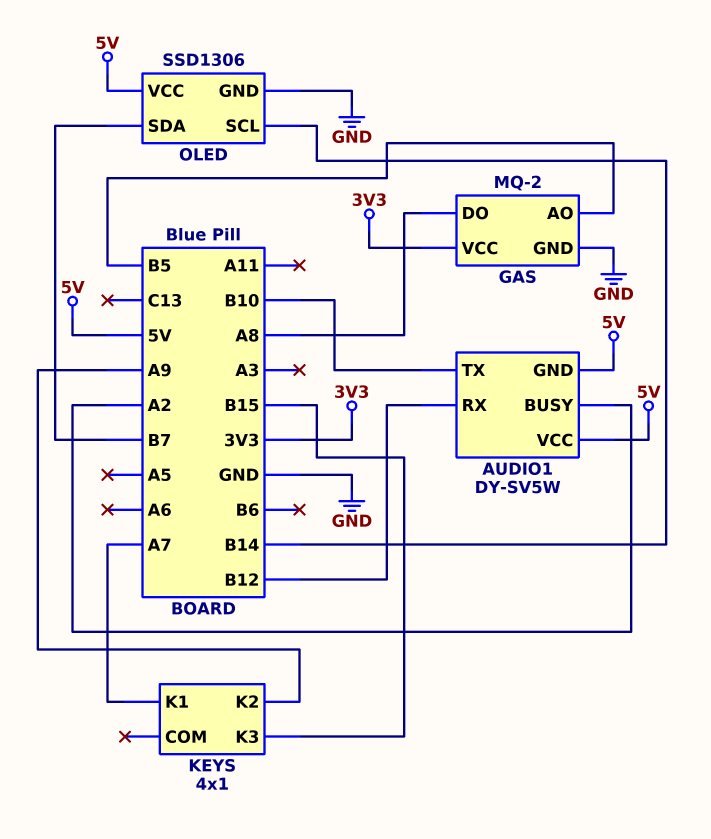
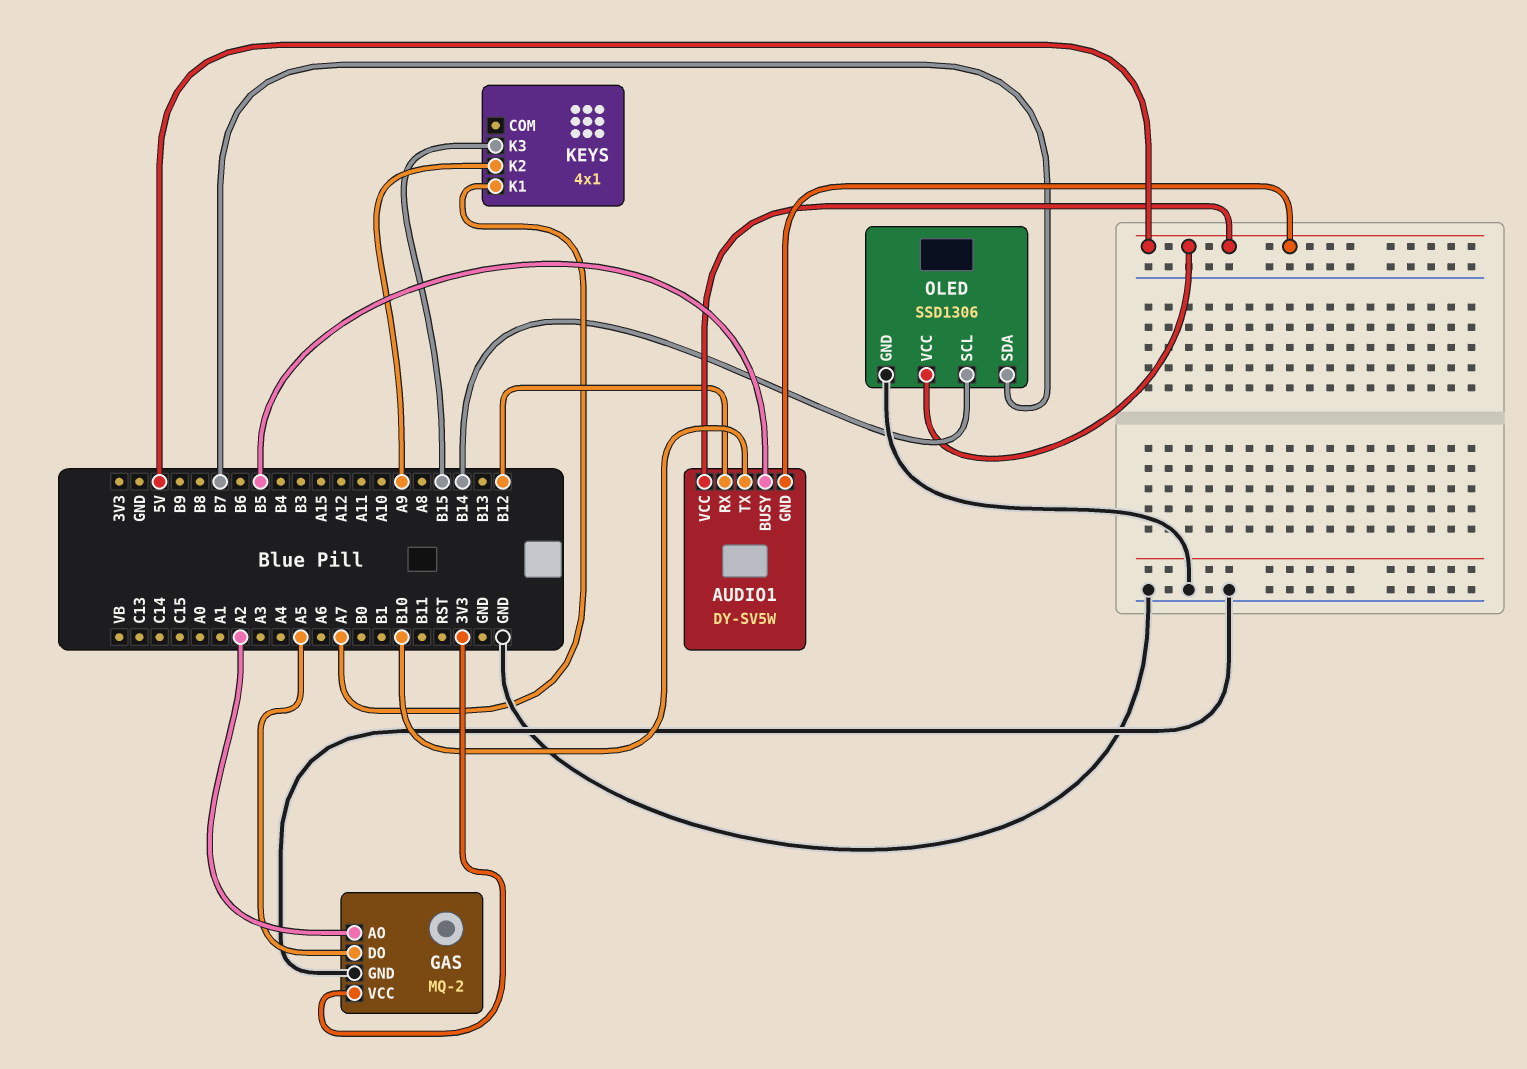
AUDIO1 pin BUSY: A2 -> B5
GAS pin AO: B5 -> A2
GAS pin DO: A8 -> A5

